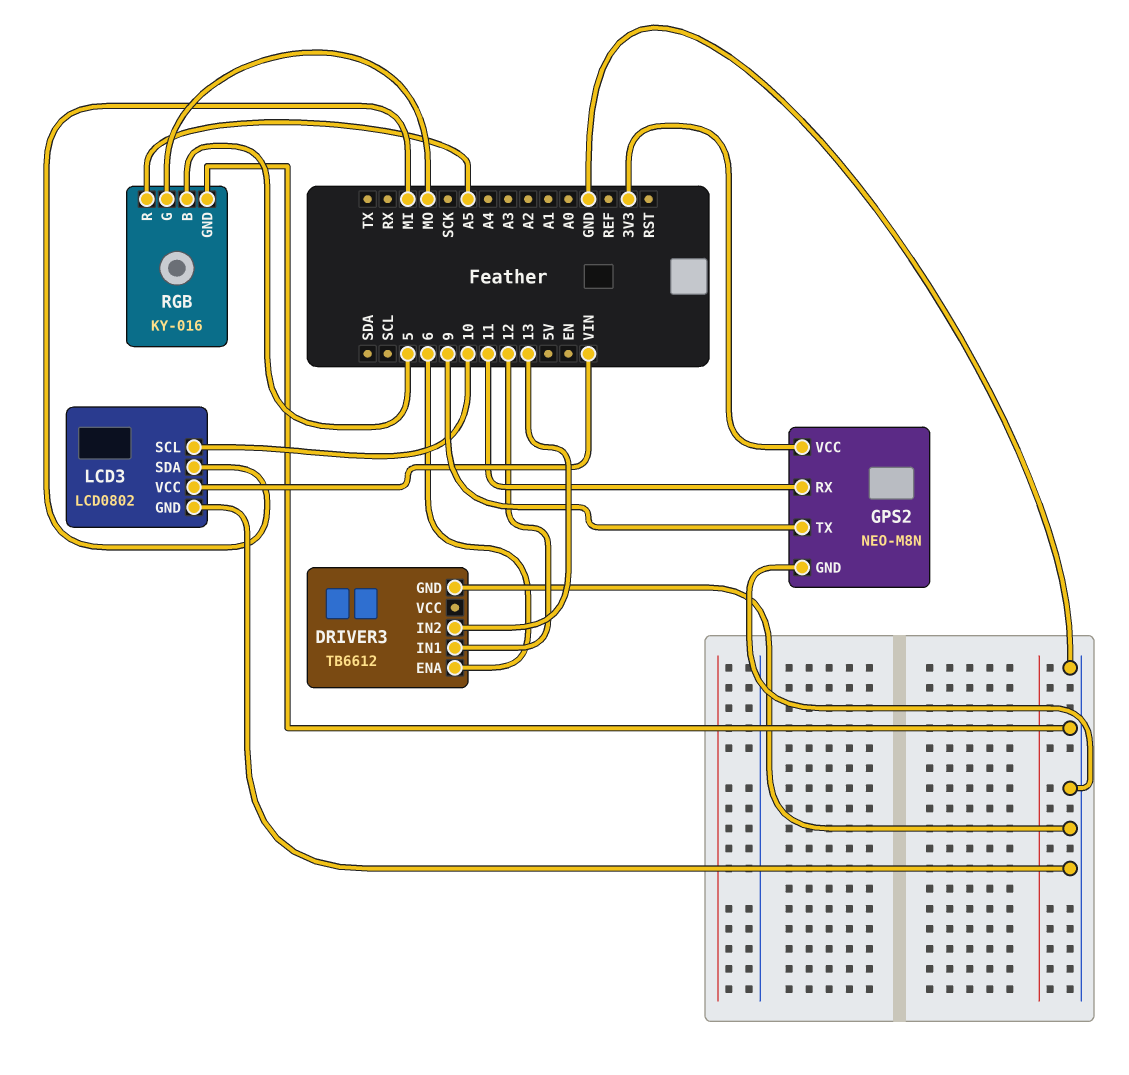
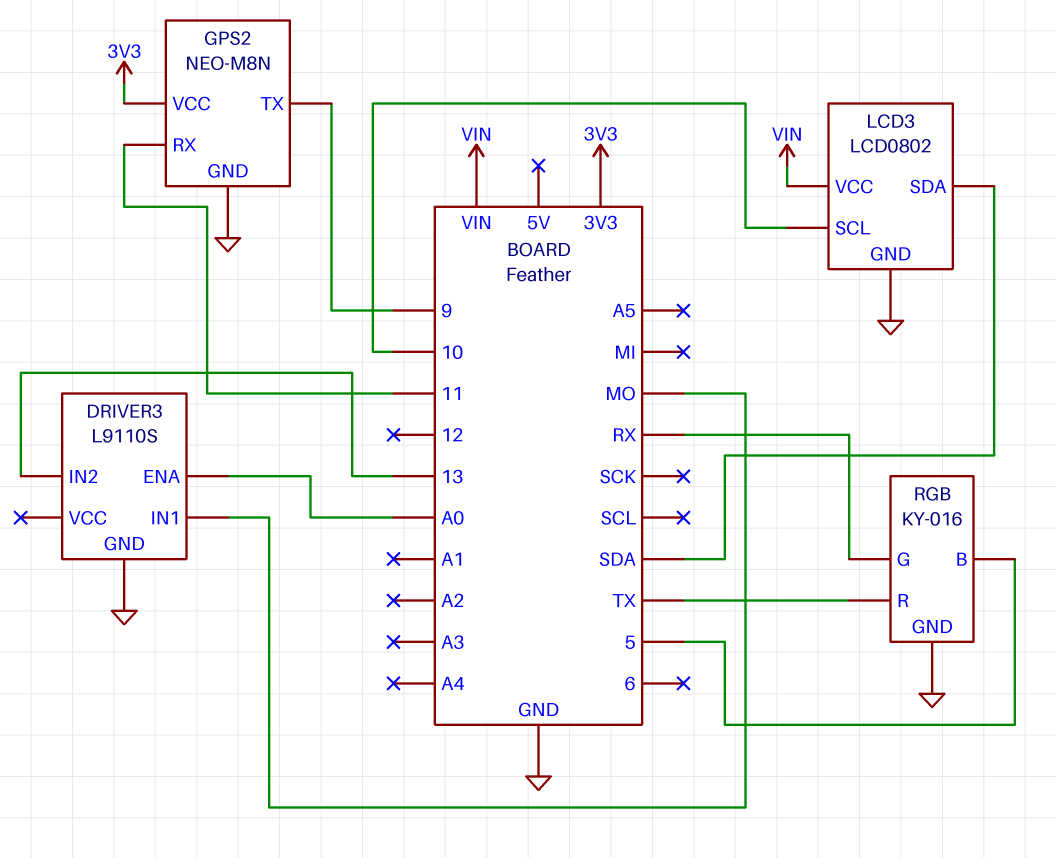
DRIVER3: TB6612 -> L9110S
DRIVER3 pin ENA: 6 -> A0
DRIVER3 pin IN1: 12 -> MO
LCD3 pin SDA: MI -> SDA
RGB pin G: MO -> RX
RGB pin R: A5 -> TX

